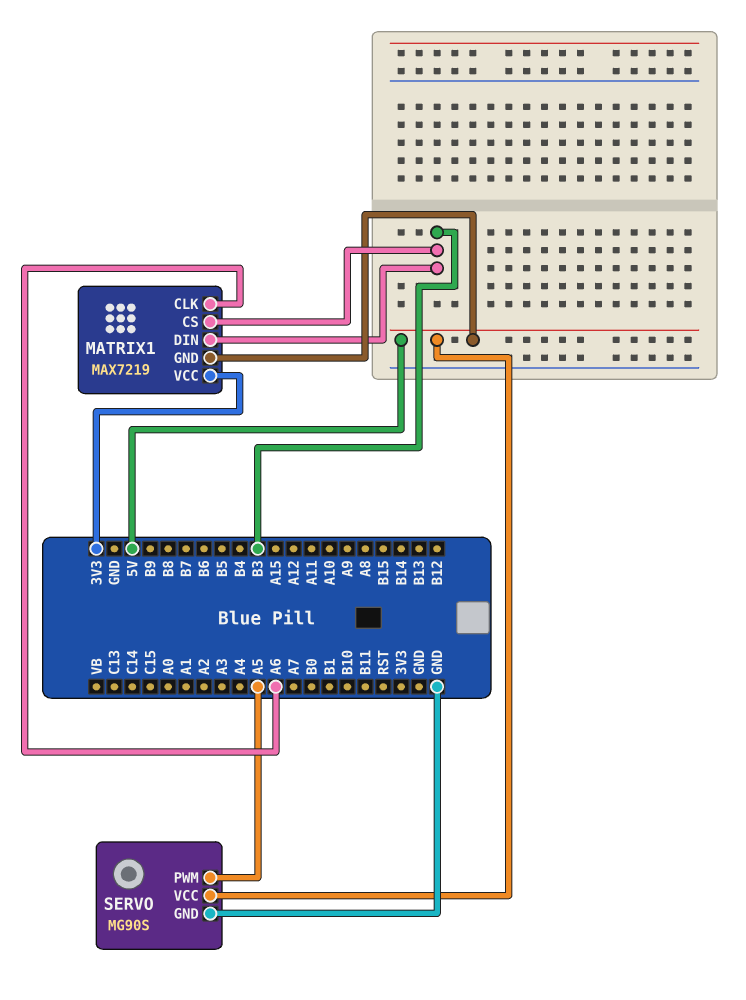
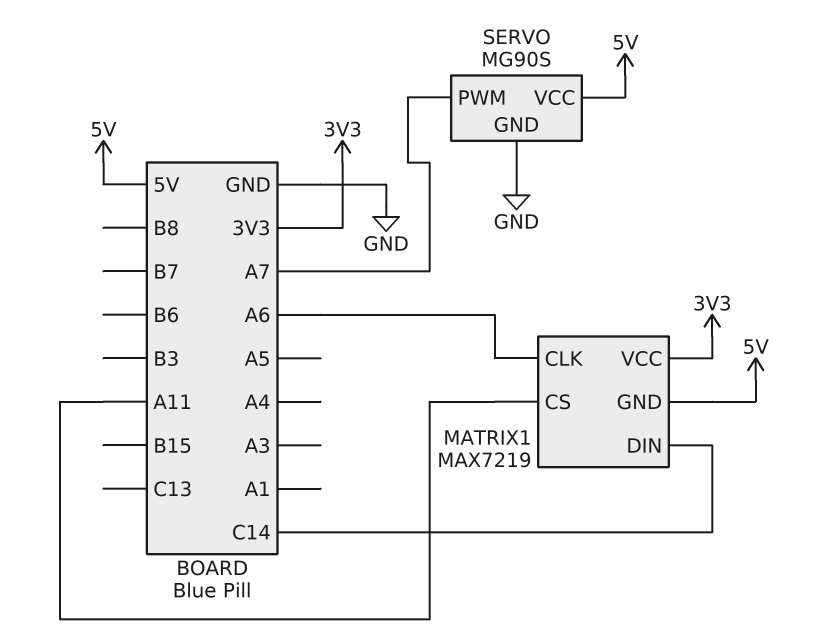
MATRIX1 pin CS: B3 -> A11
MATRIX1 pin DIN: B3 -> C14
SERVO pin PWM: A5 -> A7

